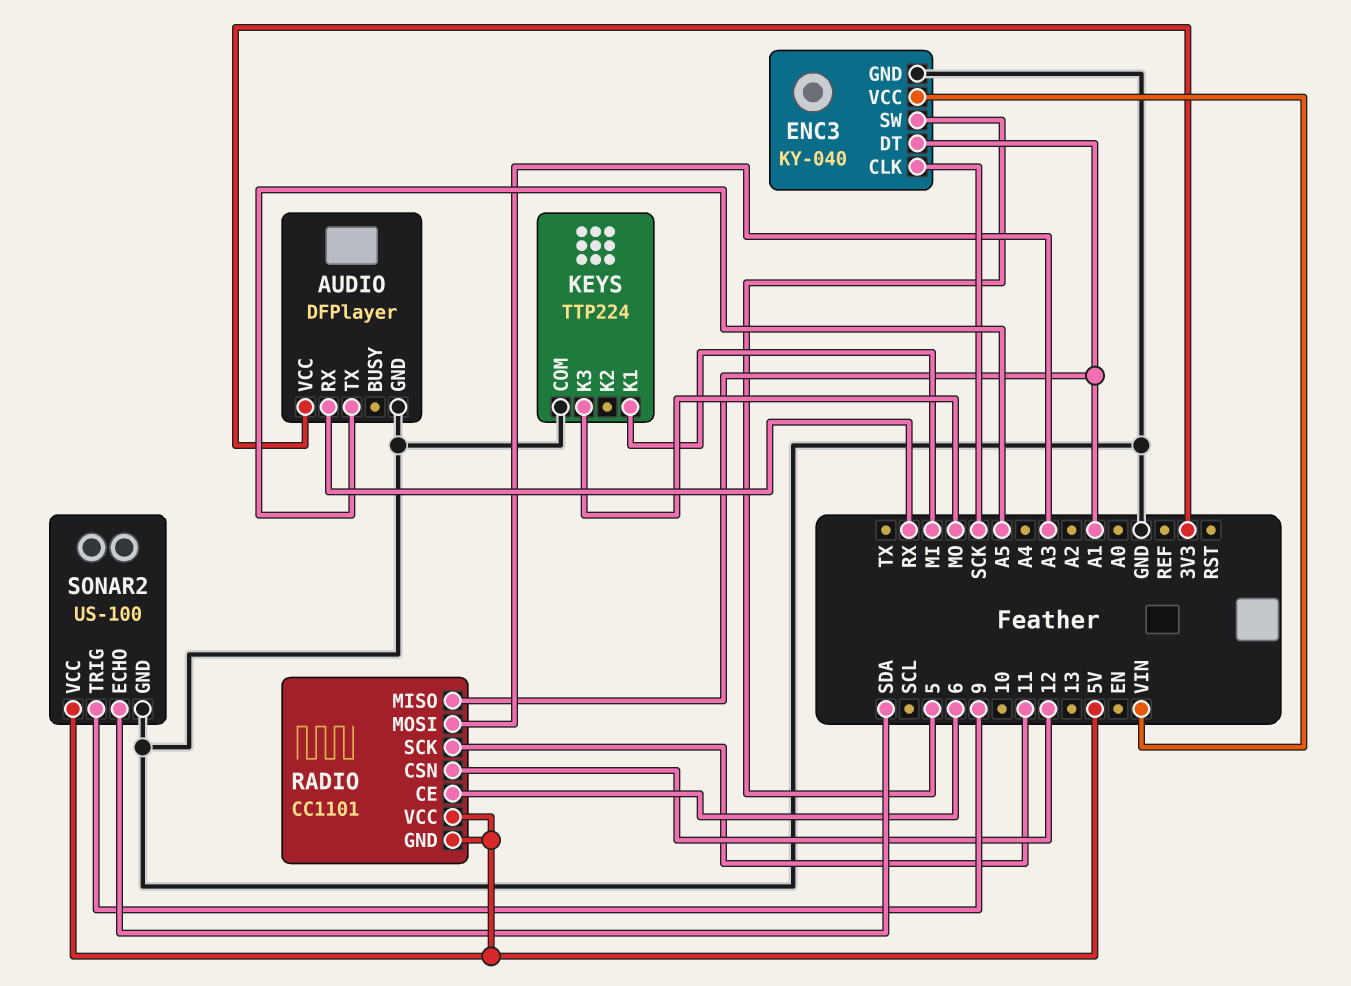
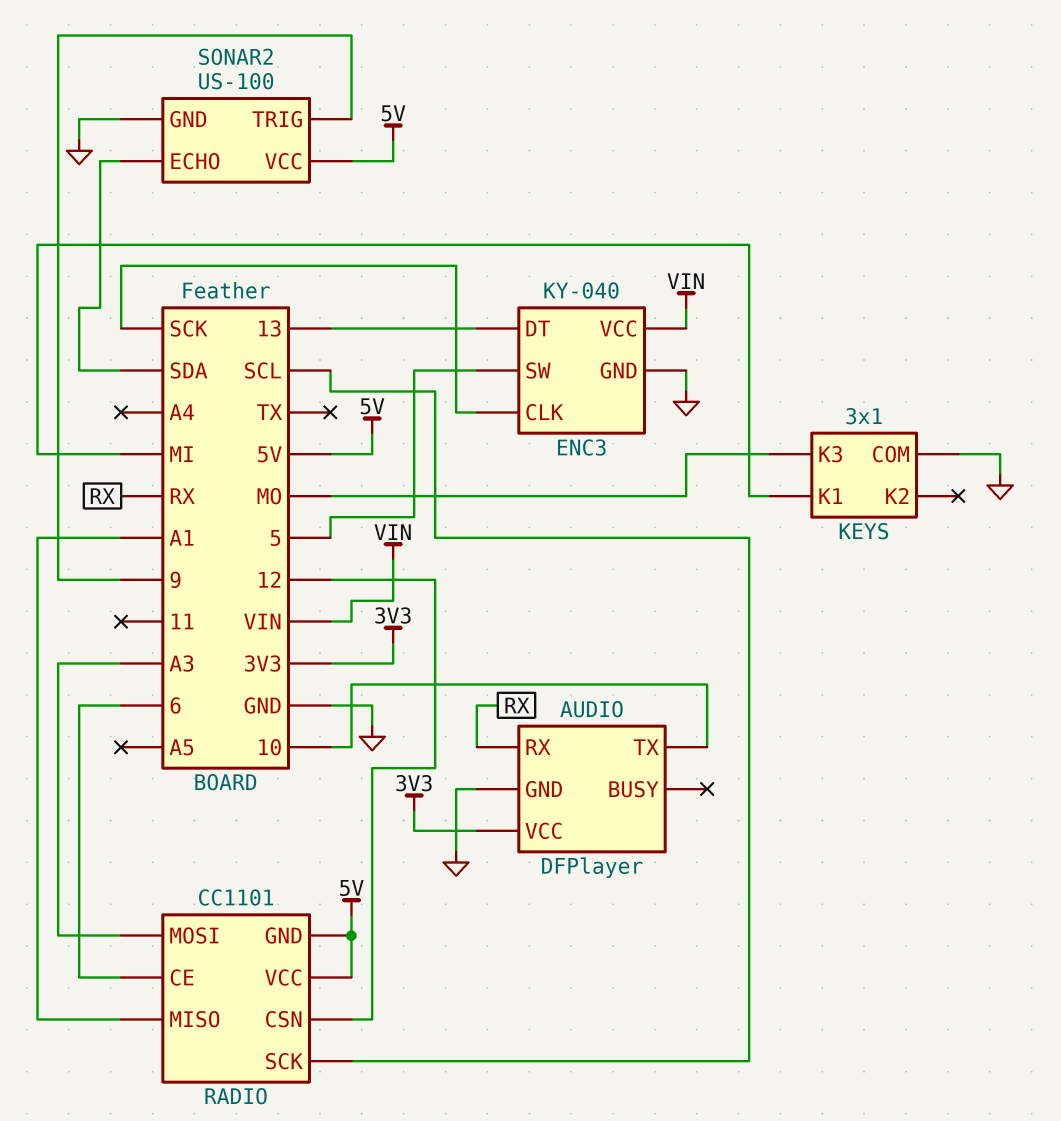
AUDIO pin TX: A5 -> 10
ENC3 pin DT: A1 -> 13
KEYS: TTP224 -> 3x1
RADIO pin SCK: 11 -> SCL

